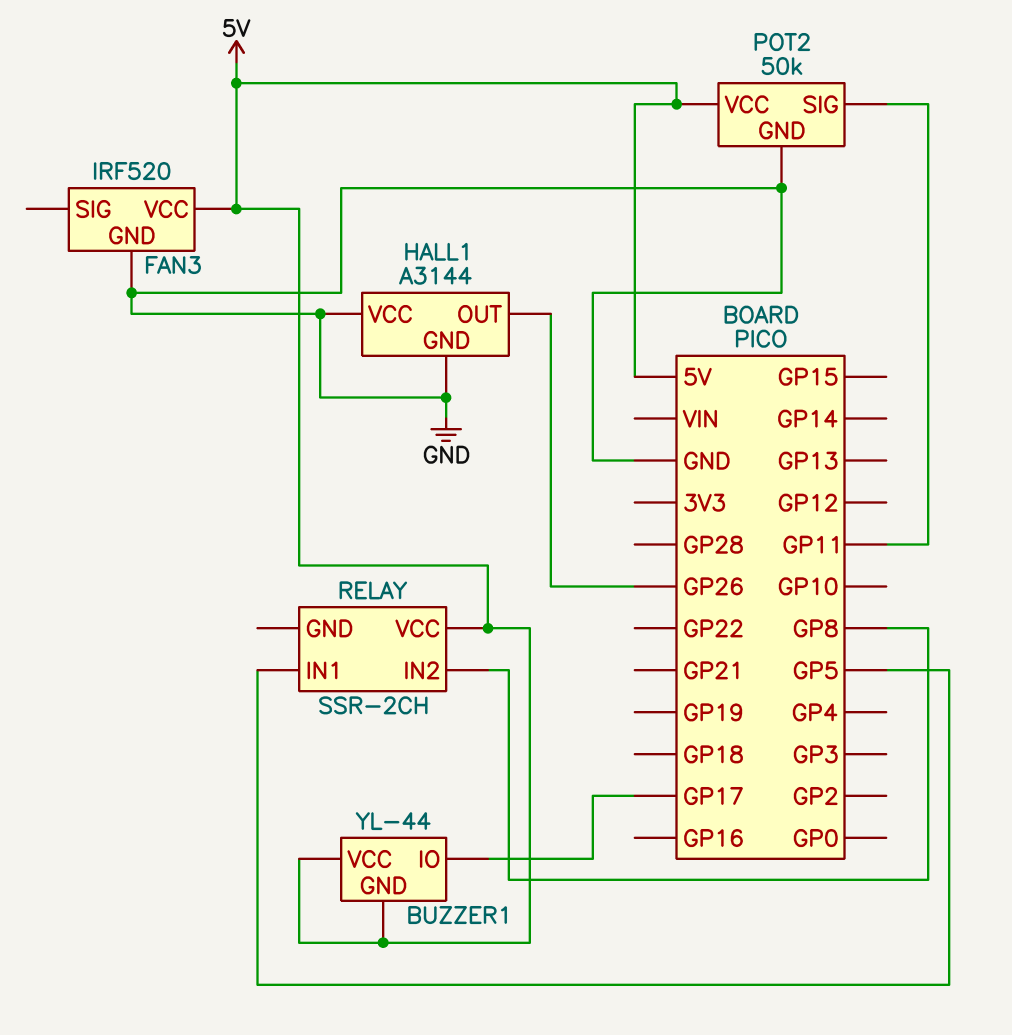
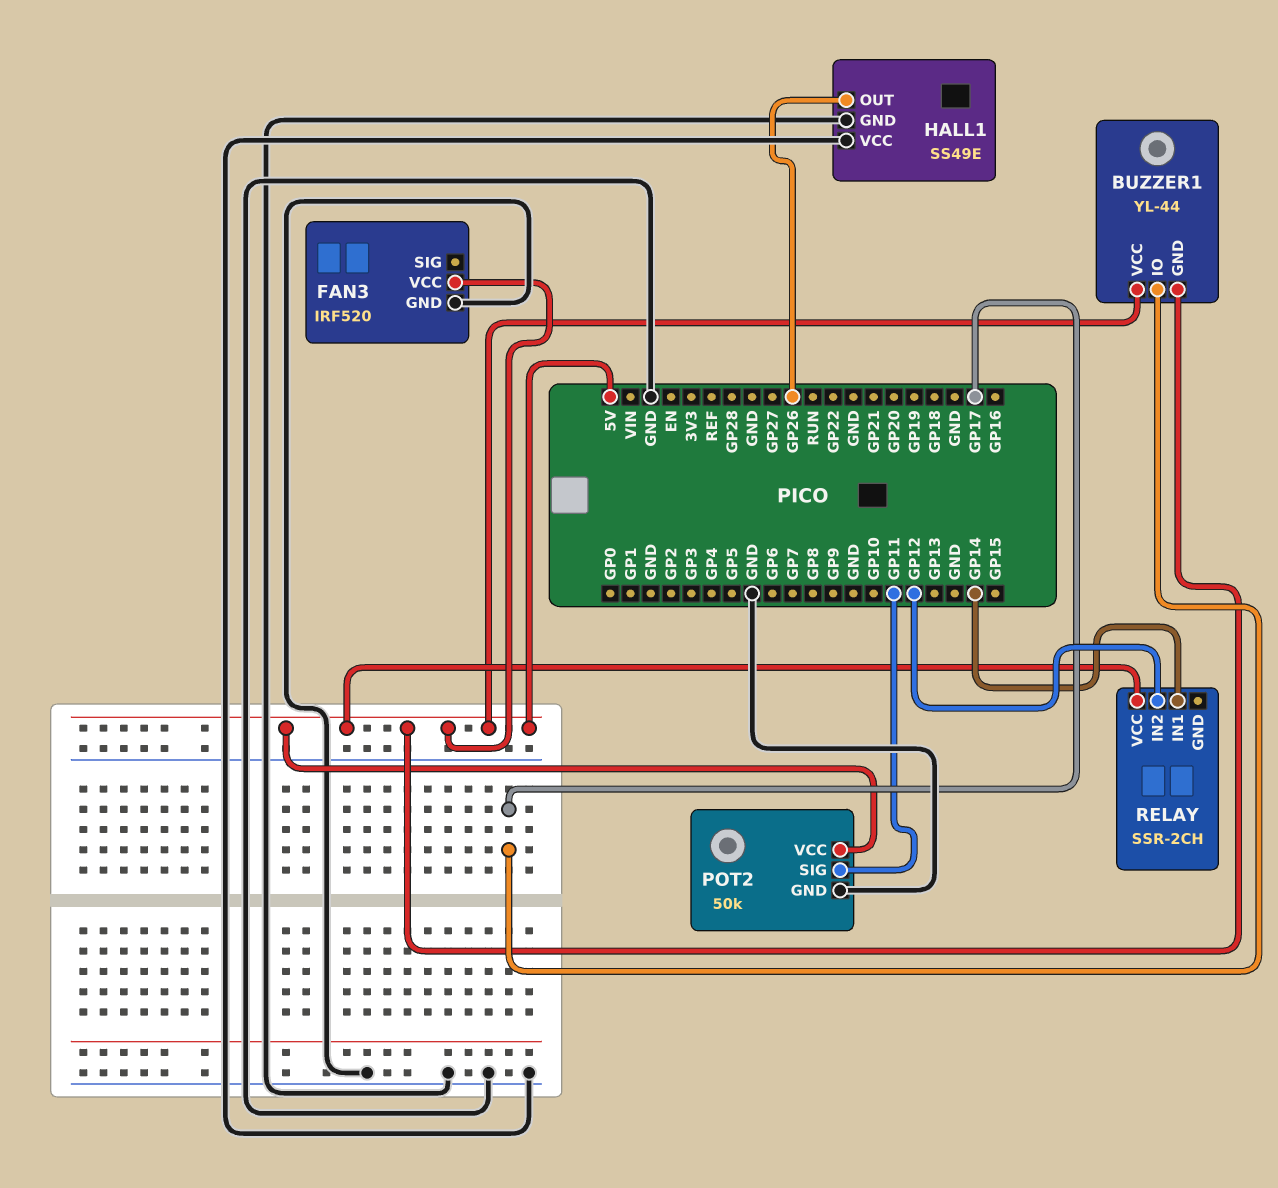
HALL1: A3144 -> SS49E
RELAY pin IN1: GP5 -> GP14
RELAY pin IN2: GP8 -> GP12

